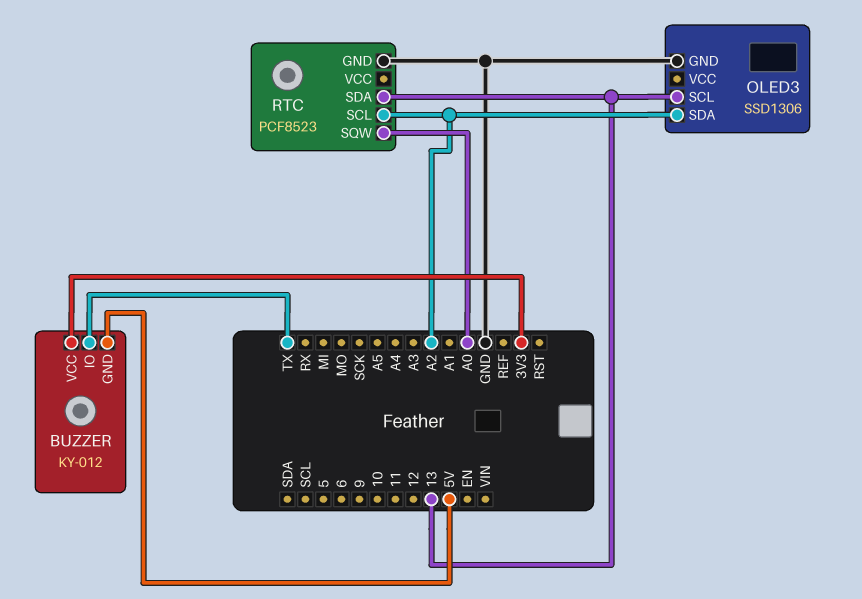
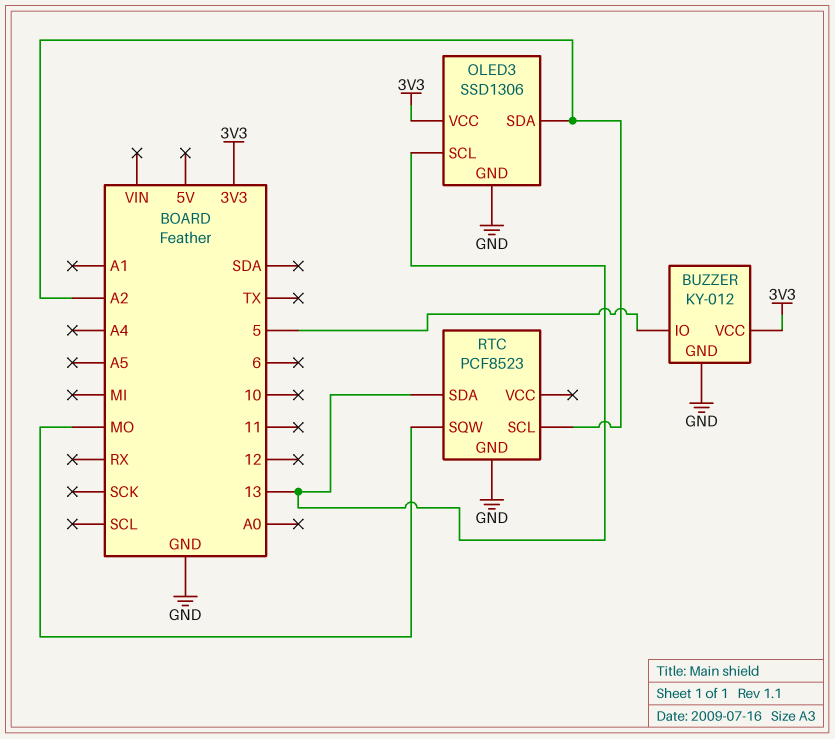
BUZZER pin GND: 5V -> GND
BUZZER pin IO: TX -> 5
OLED3 pin VCC: none -> 3V3
RTC pin SQW: A0 -> MO

